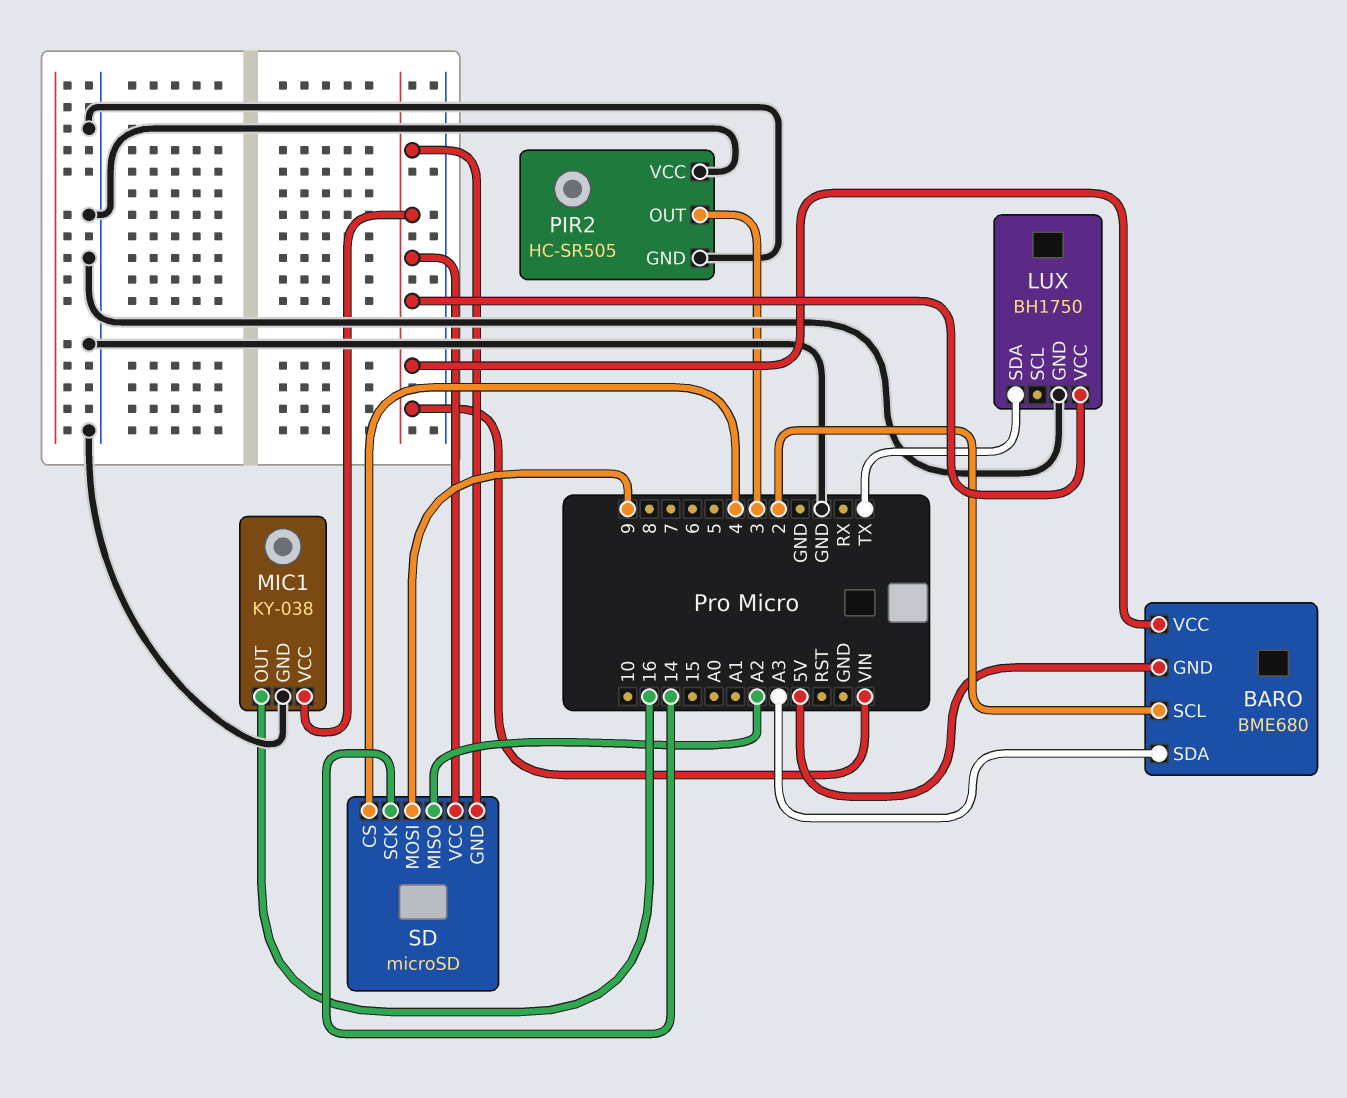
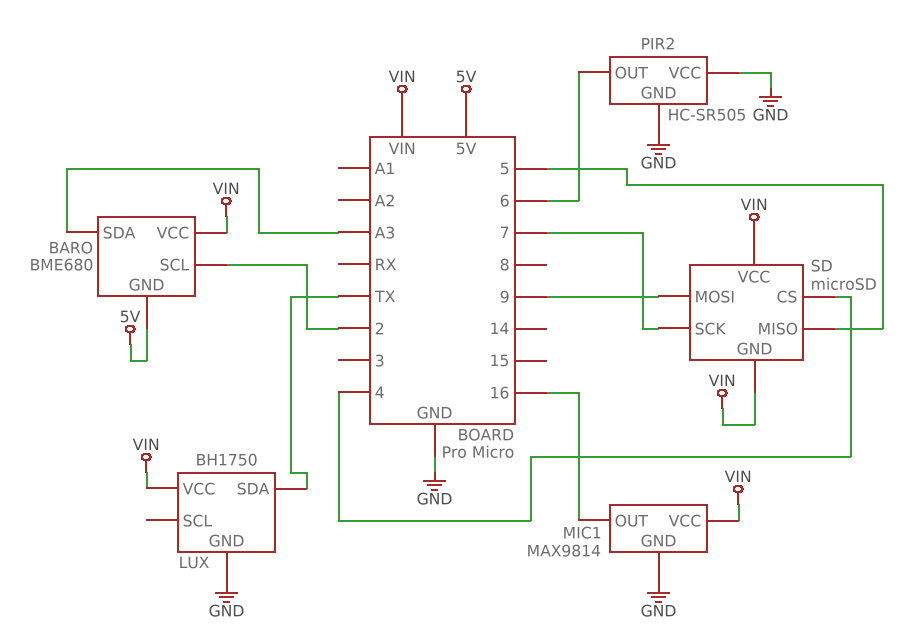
MIC1: KY-038 -> MAX9814
PIR2 pin OUT: 3 -> 6
SD pin MISO: A2 -> 5
SD pin SCK: 14 -> 7

